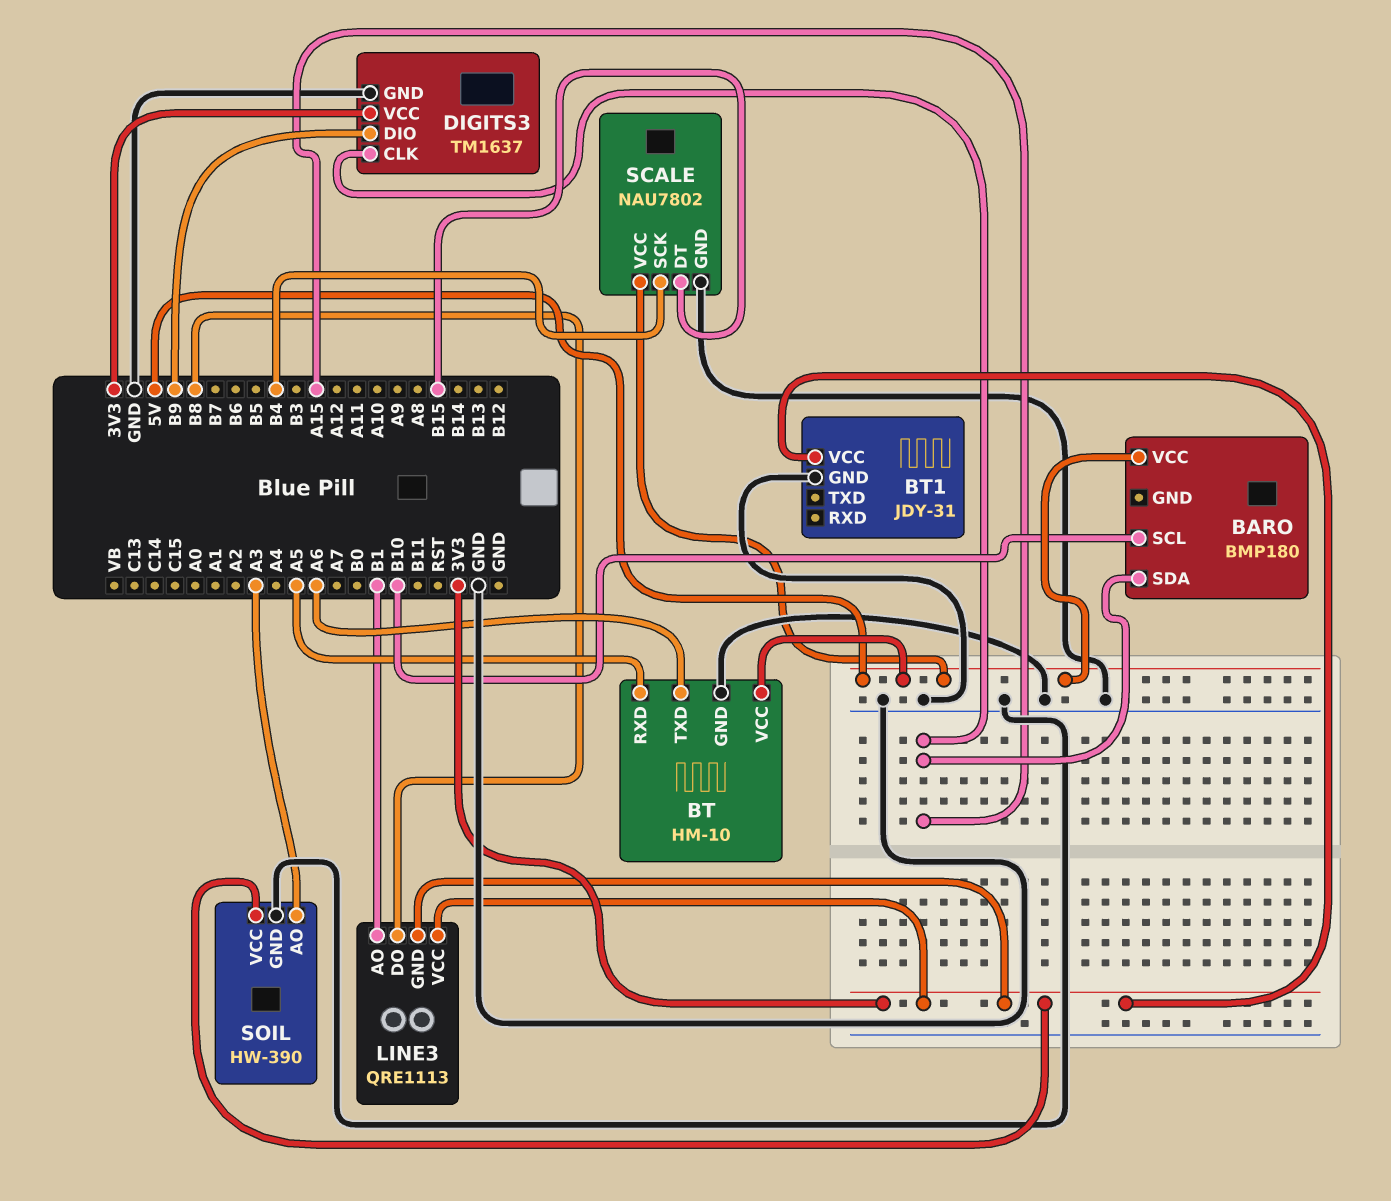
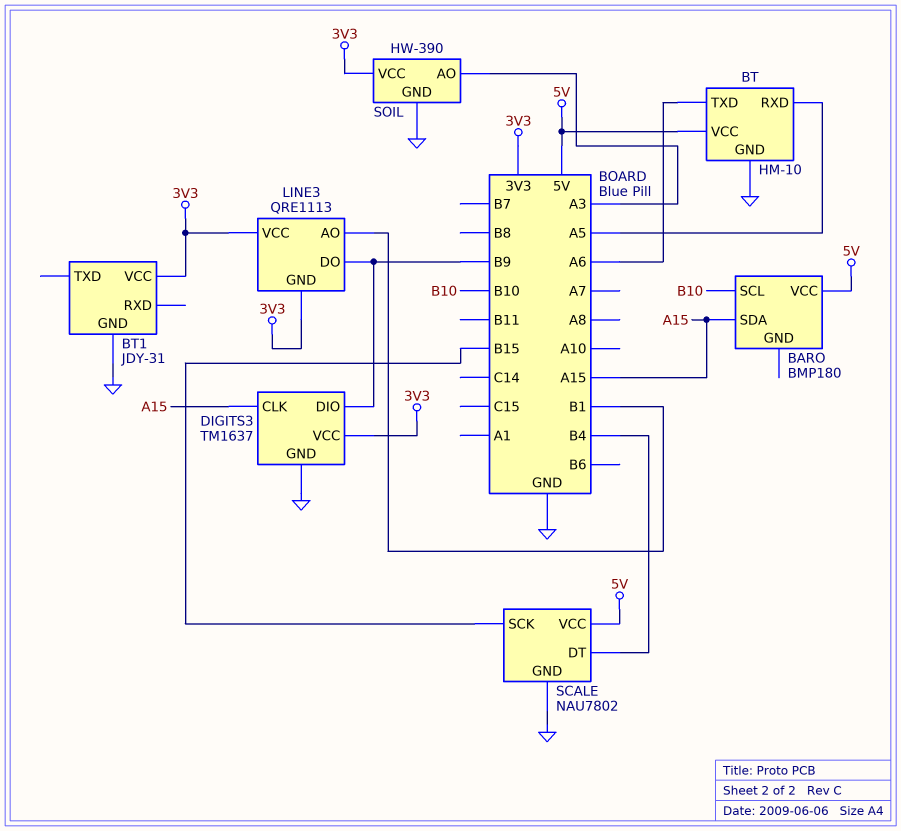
LINE3 pin DO: B8 -> B9
SCALE pin DT: B15 -> B4
SCALE pin SCK: B4 -> B15

